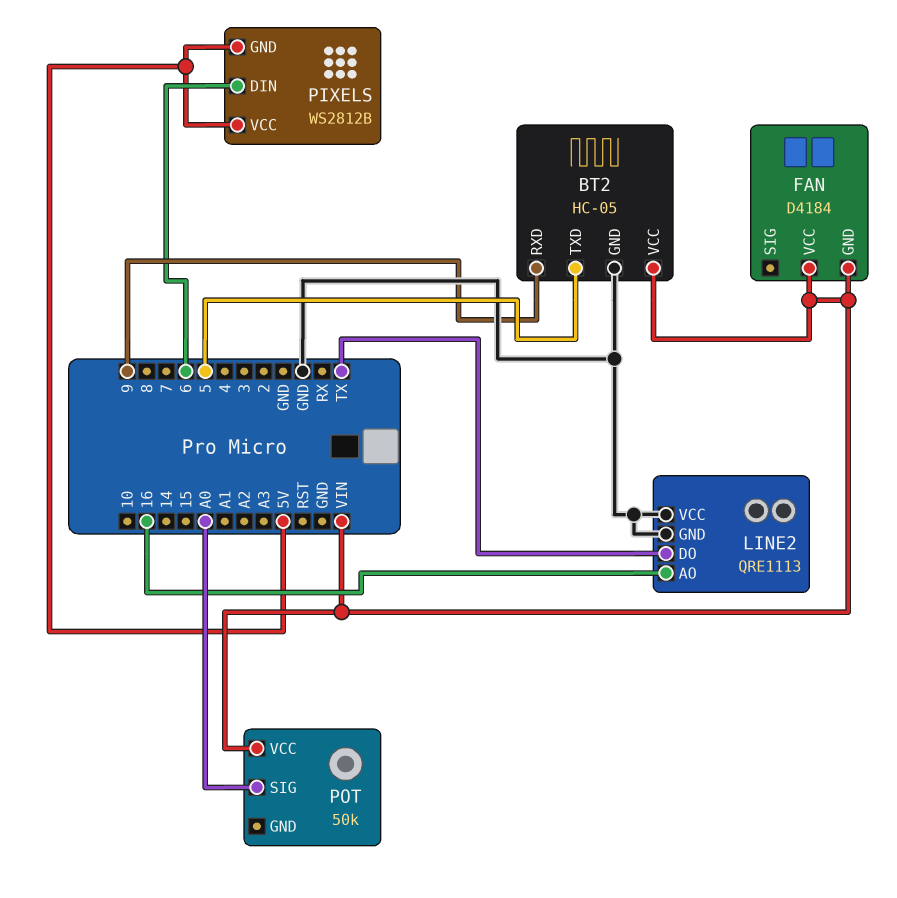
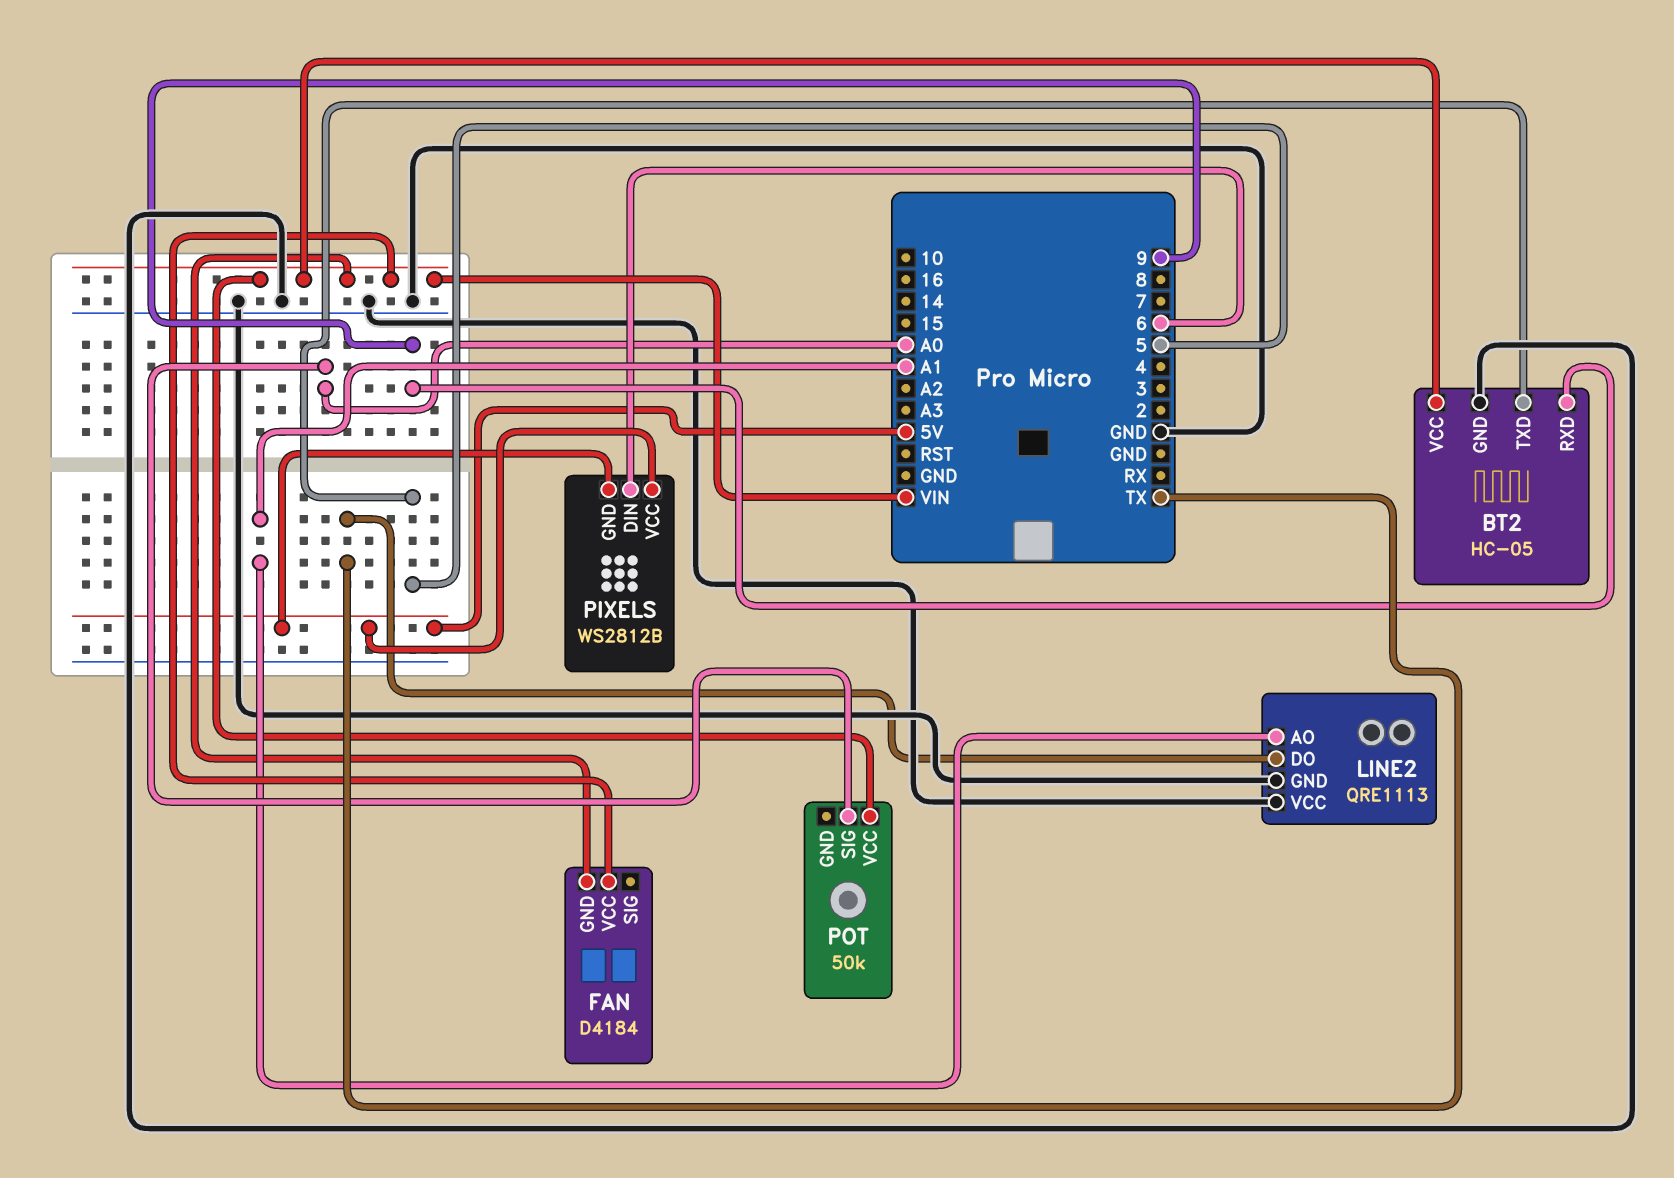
LINE2 pin AO: 16 -> A1

